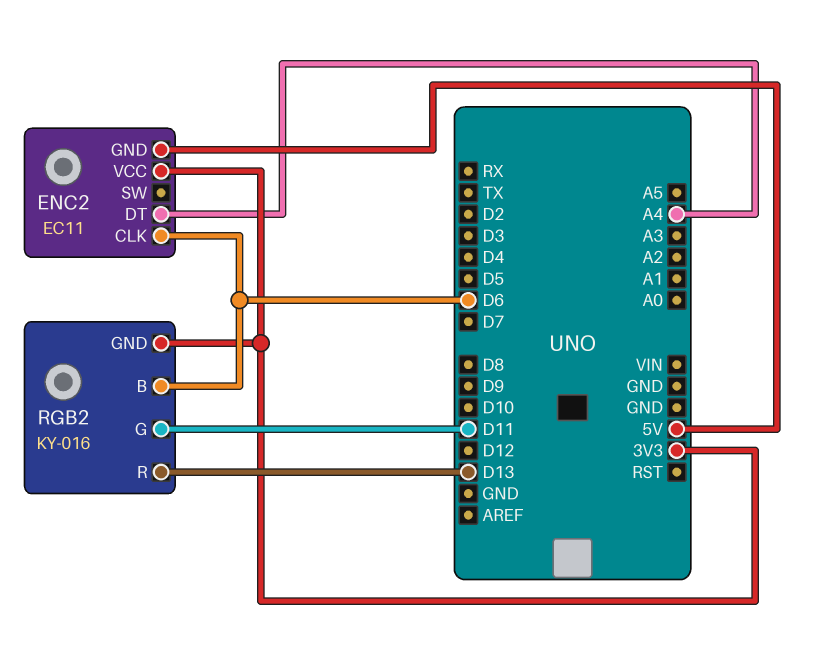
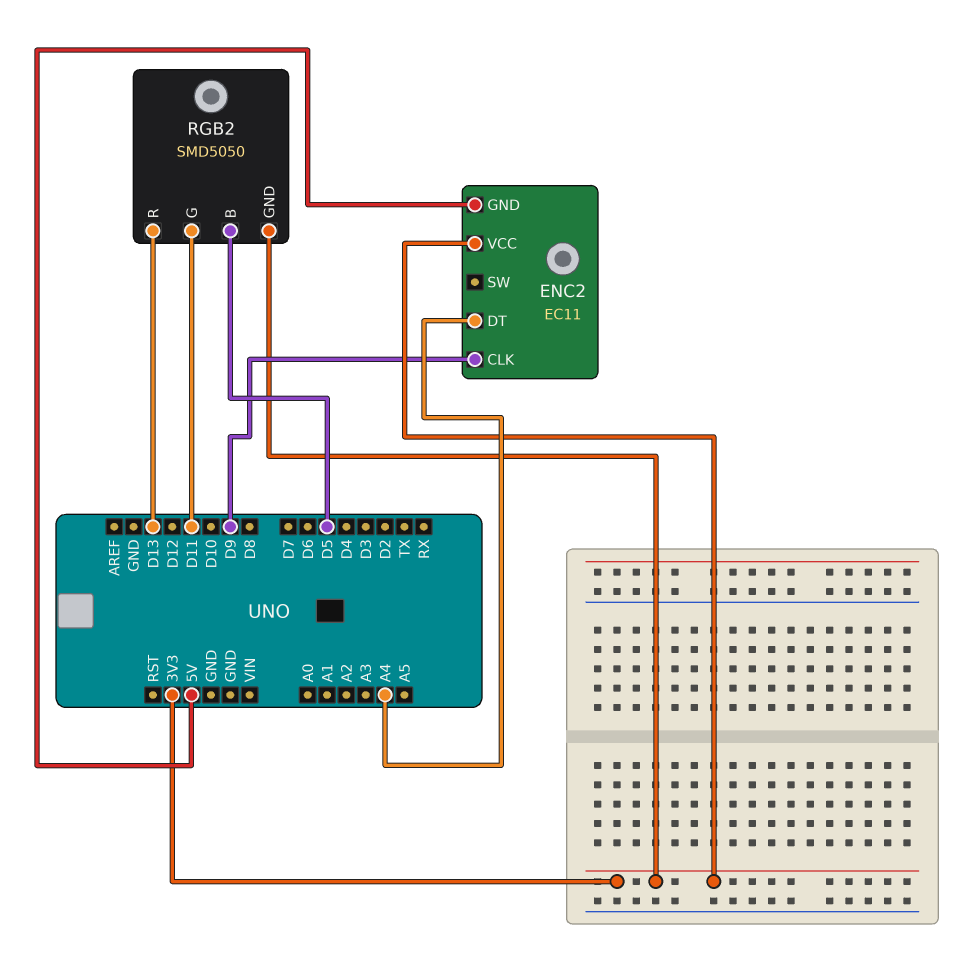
ENC2 pin CLK: D6 -> D9
RGB2: KY-016 -> SMD5050
RGB2 pin B: D6 -> D5

